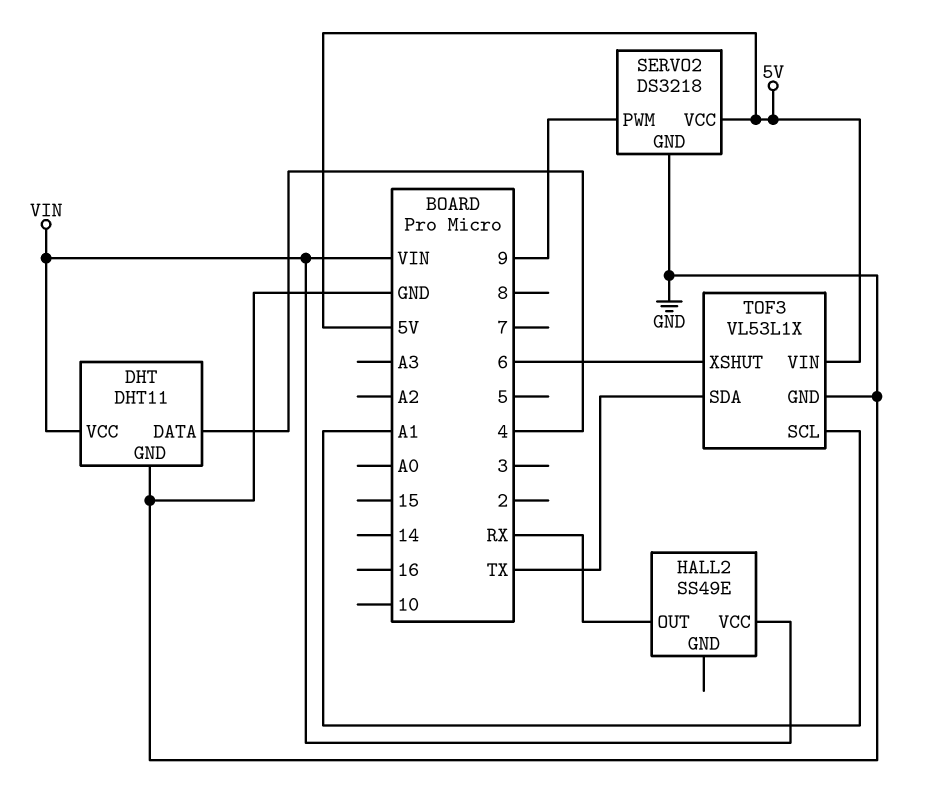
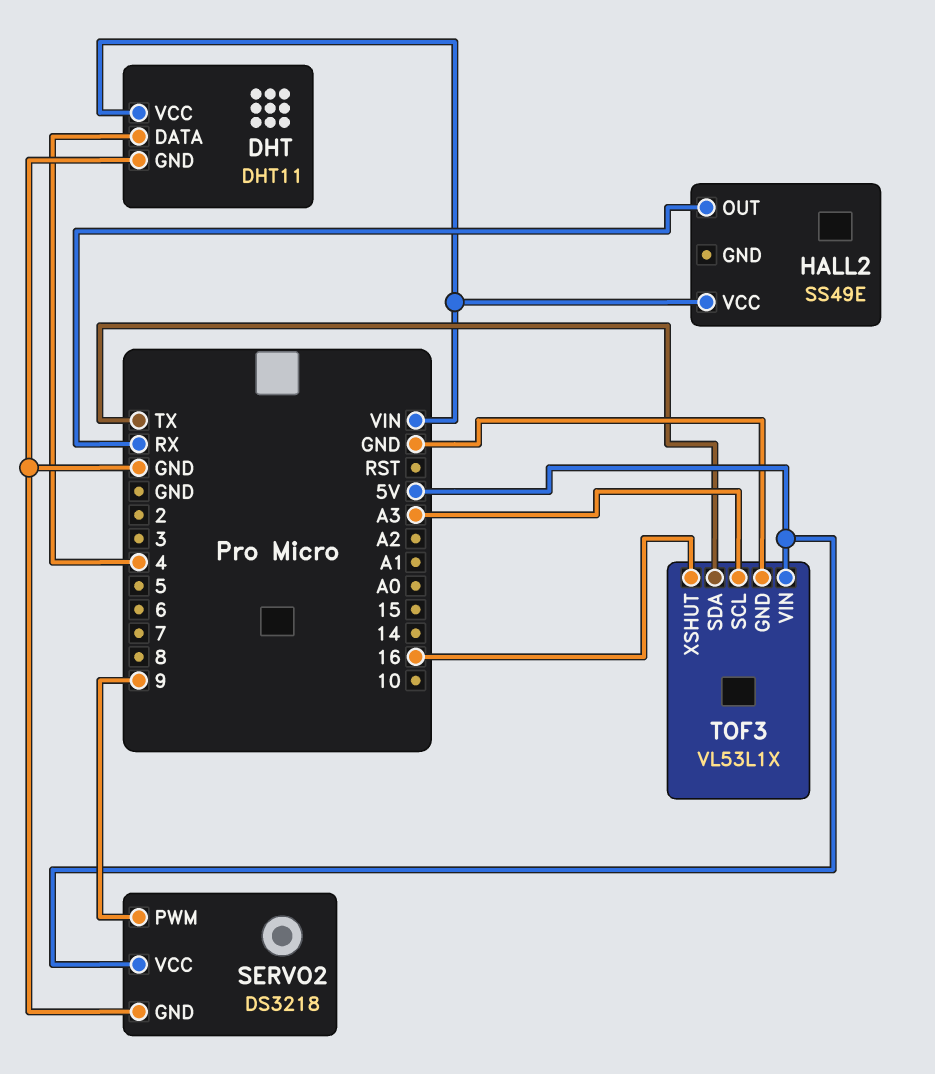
TOF3 pin SCL: A1 -> A3
TOF3 pin XSHUT: 6 -> 16

